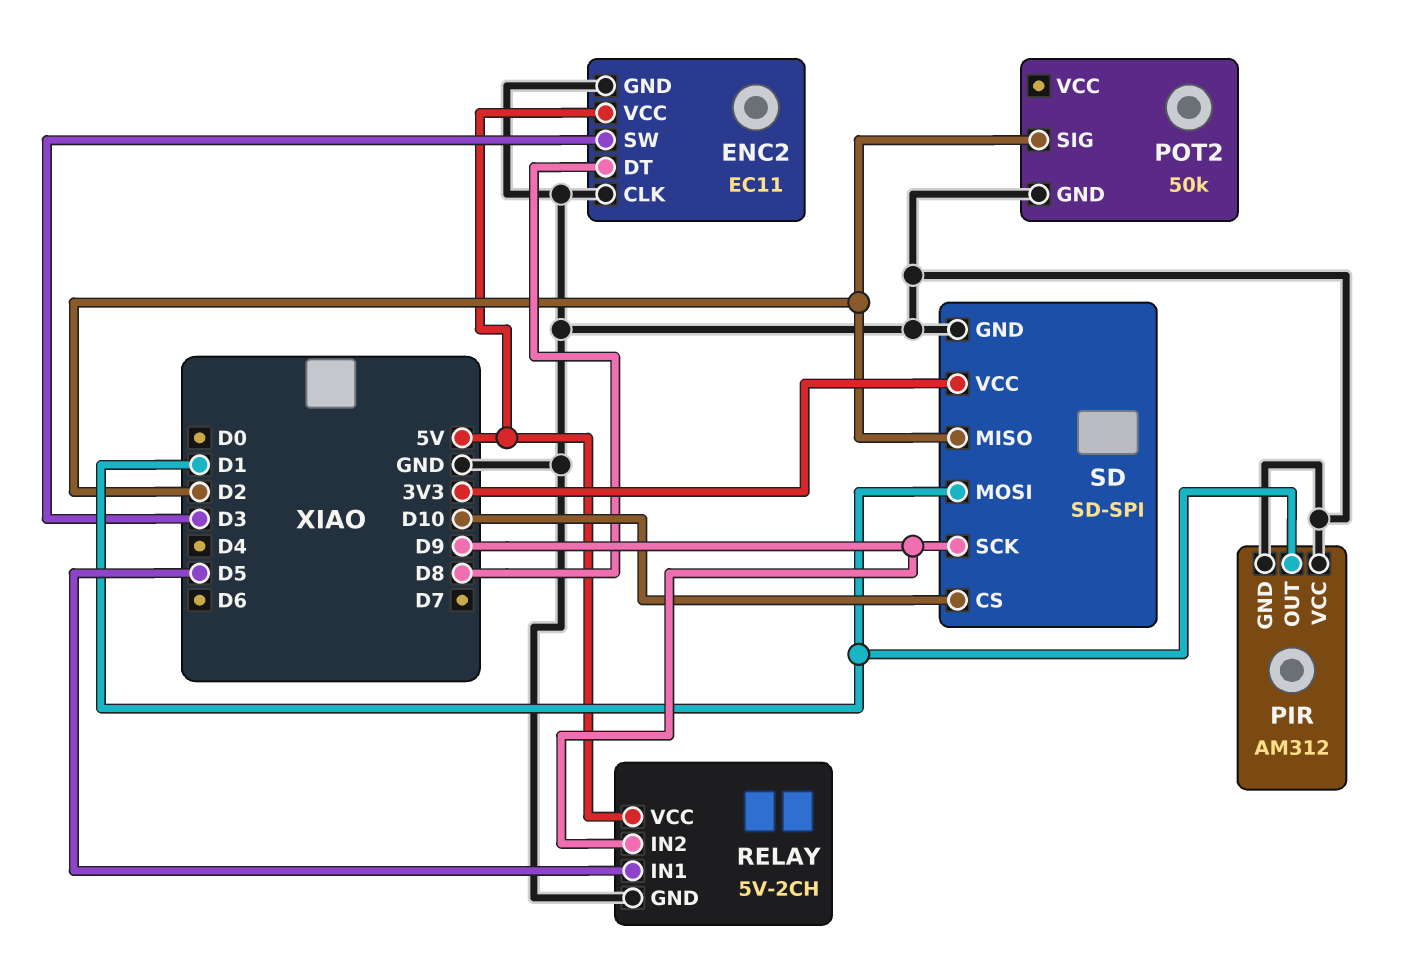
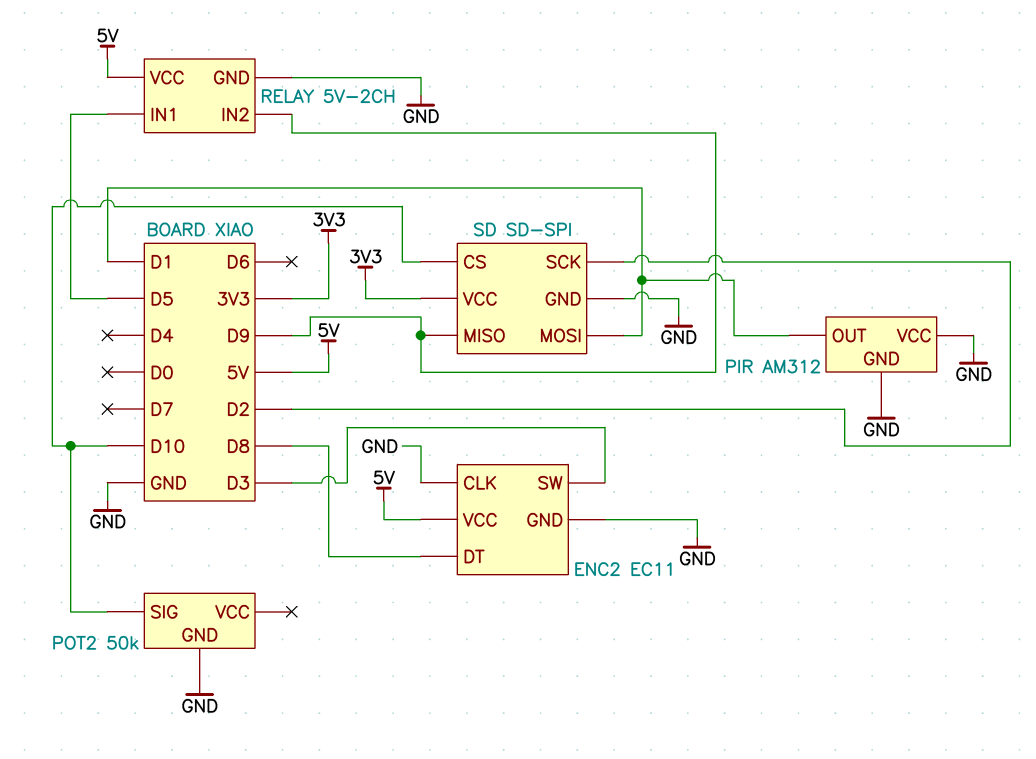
POT2 pin SIG: D2 -> D10
SD pin MISO: D2 -> D9
SD pin SCK: D9 -> D2

